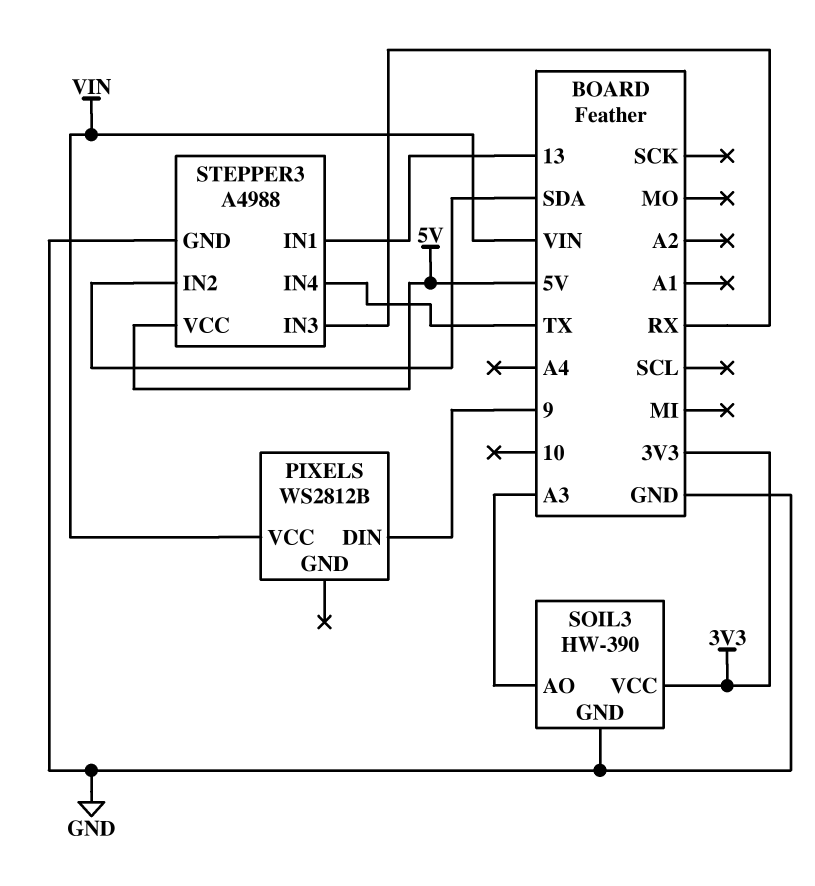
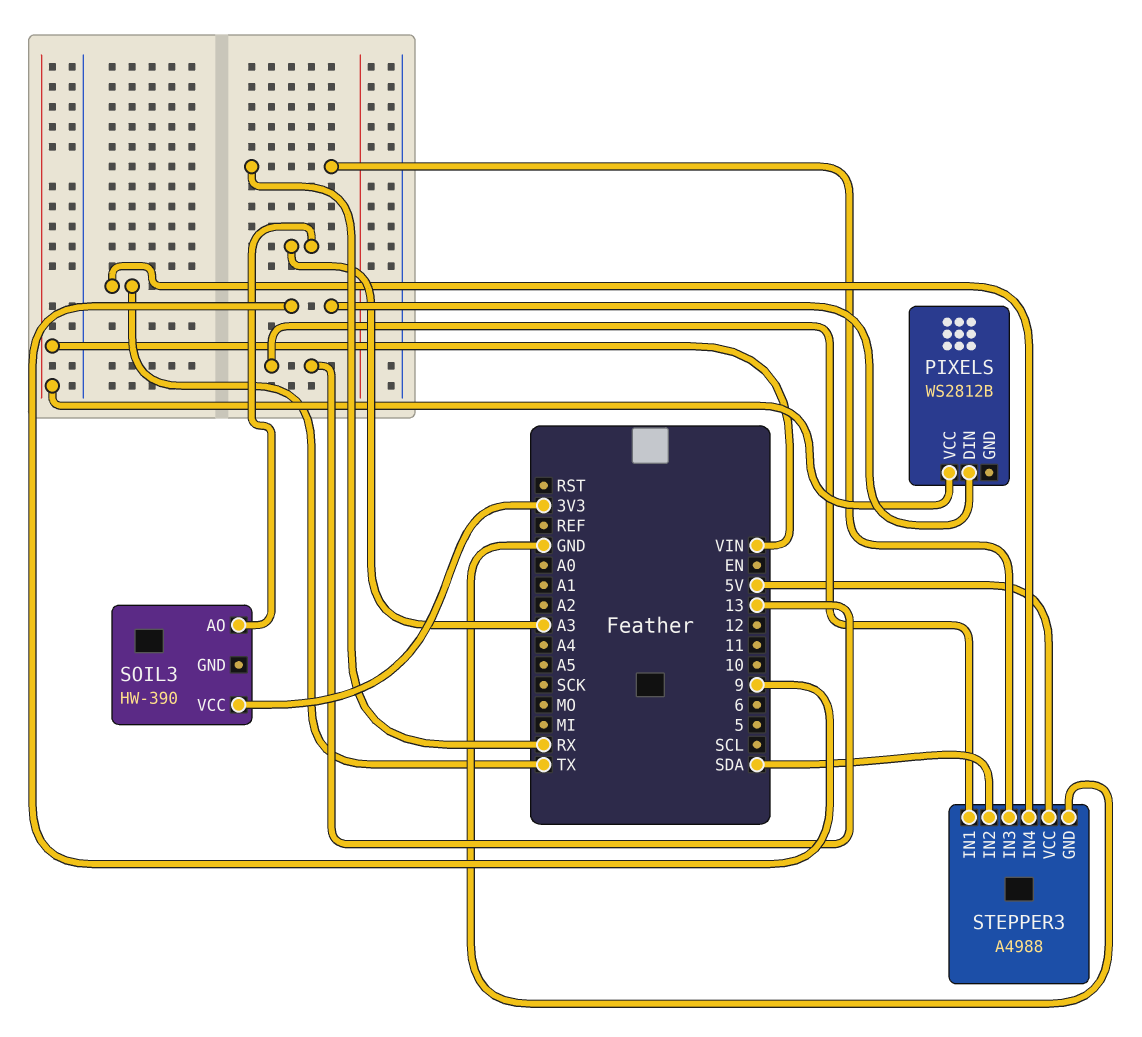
SOIL3 pin GND: GND -> none

